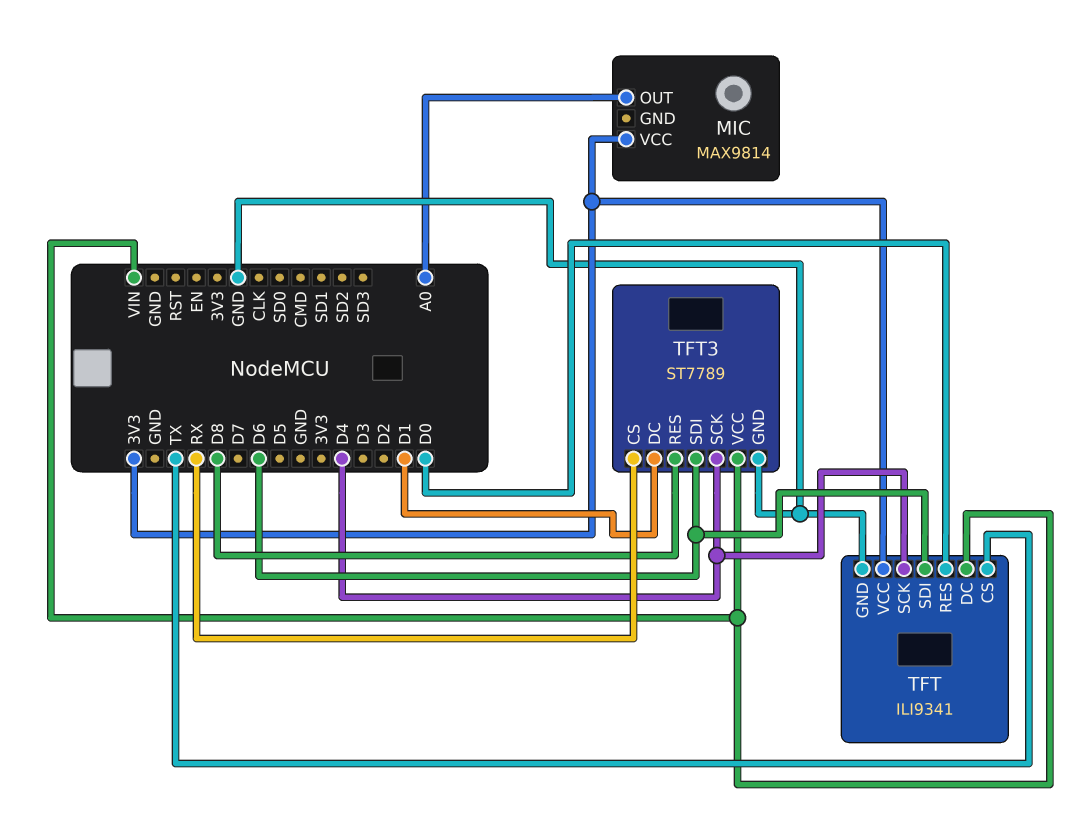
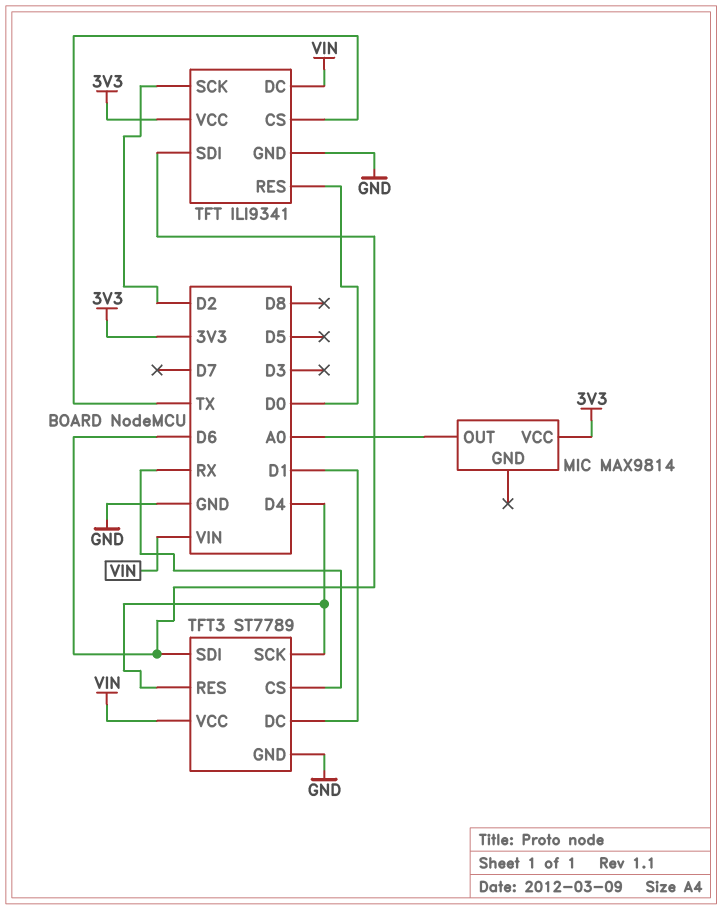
TFT pin SCK: D4 -> D2
TFT3 pin RES: D8 -> D4

